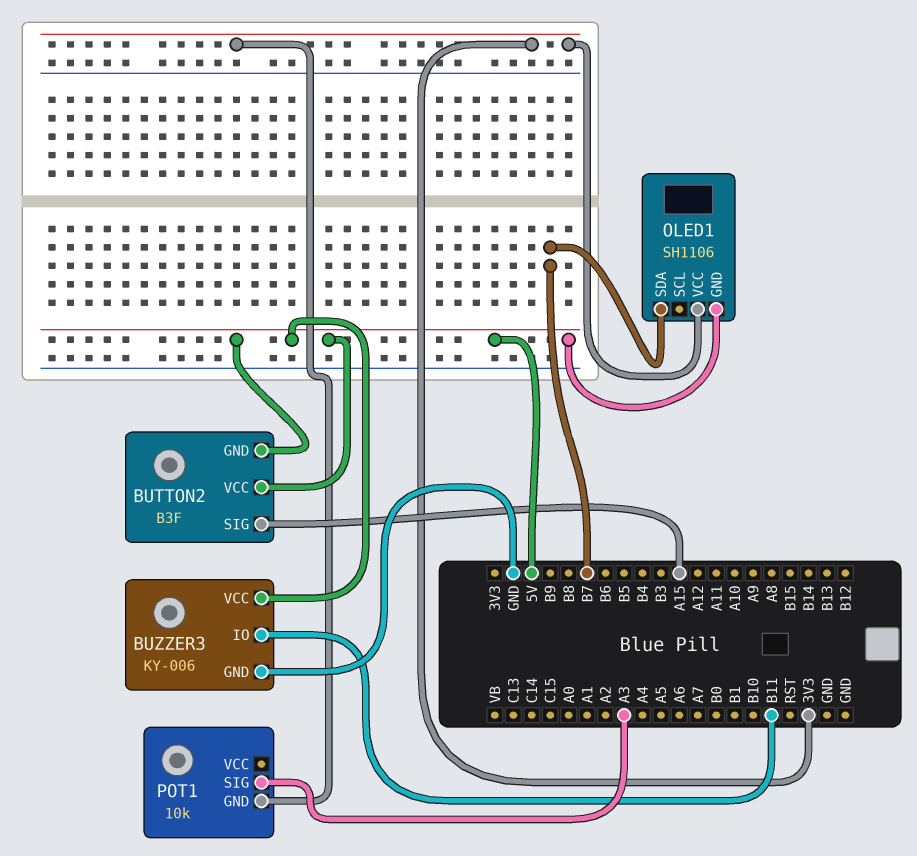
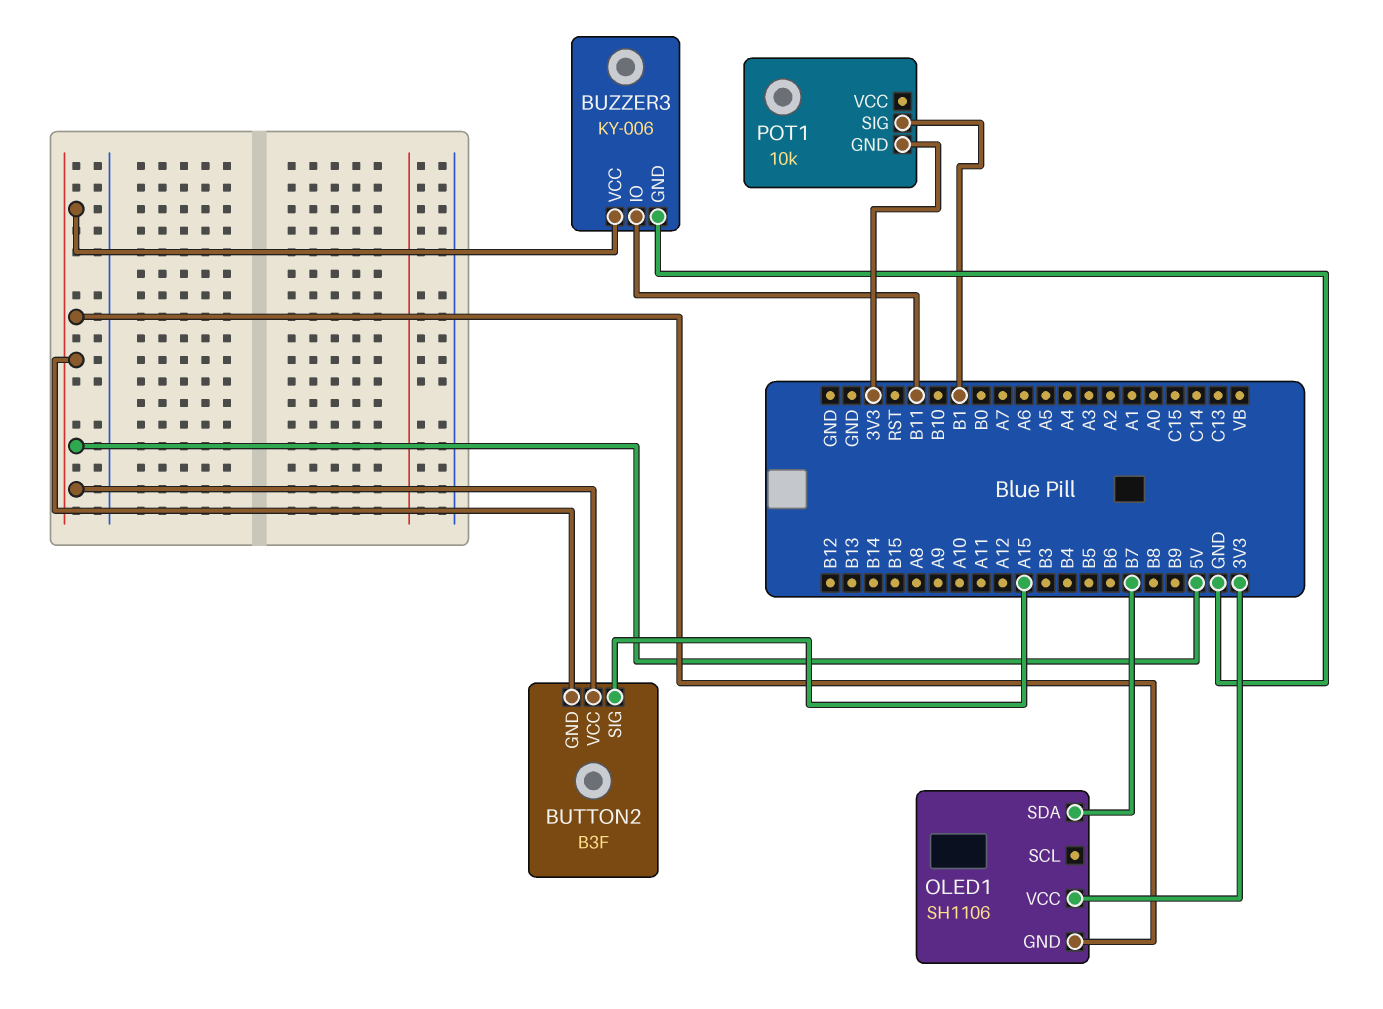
POT1 pin SIG: A3 -> B1

